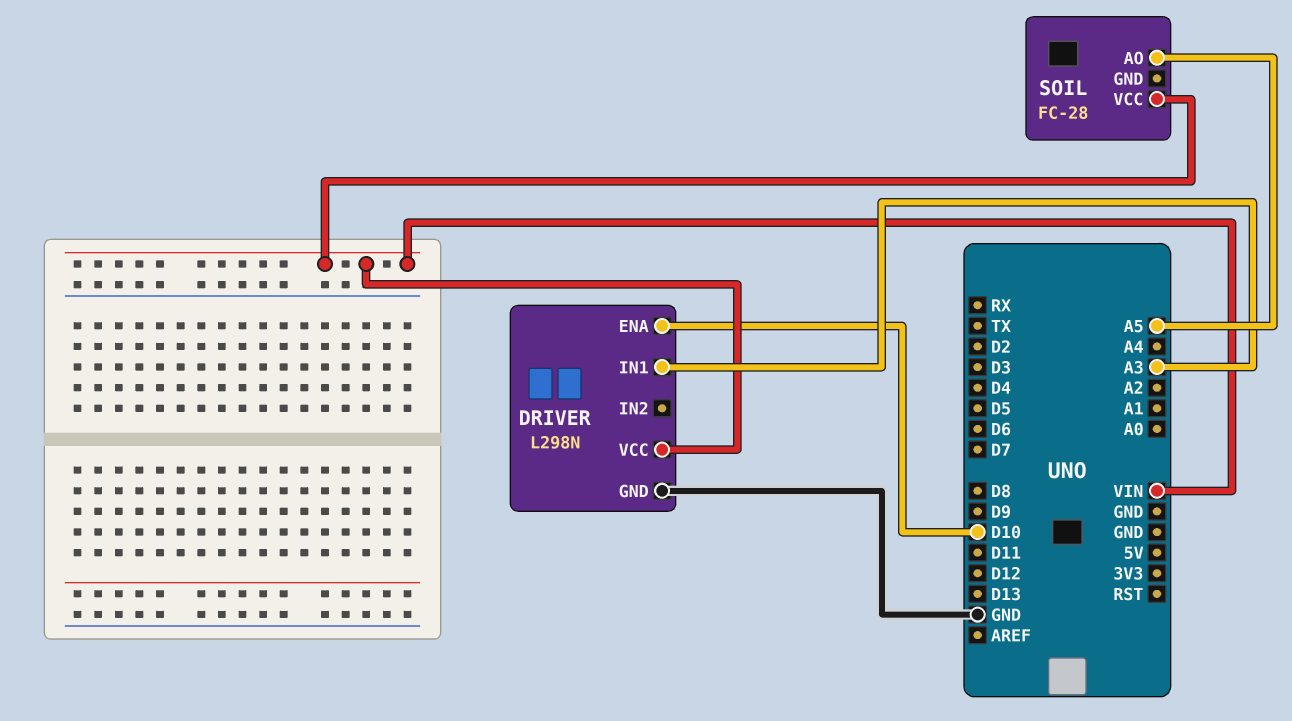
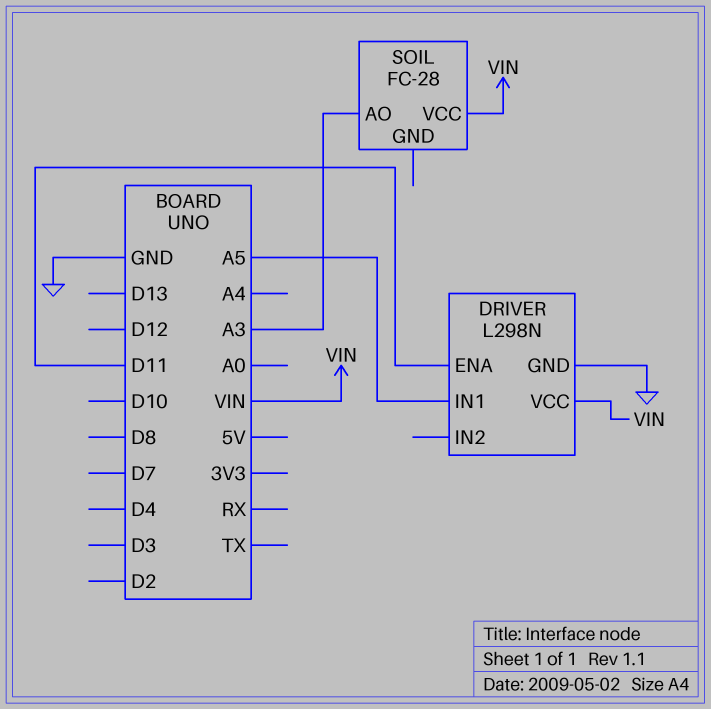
DRIVER pin ENA: D10 -> D11
DRIVER pin IN1: A3 -> A5
SOIL pin AO: A5 -> A3

